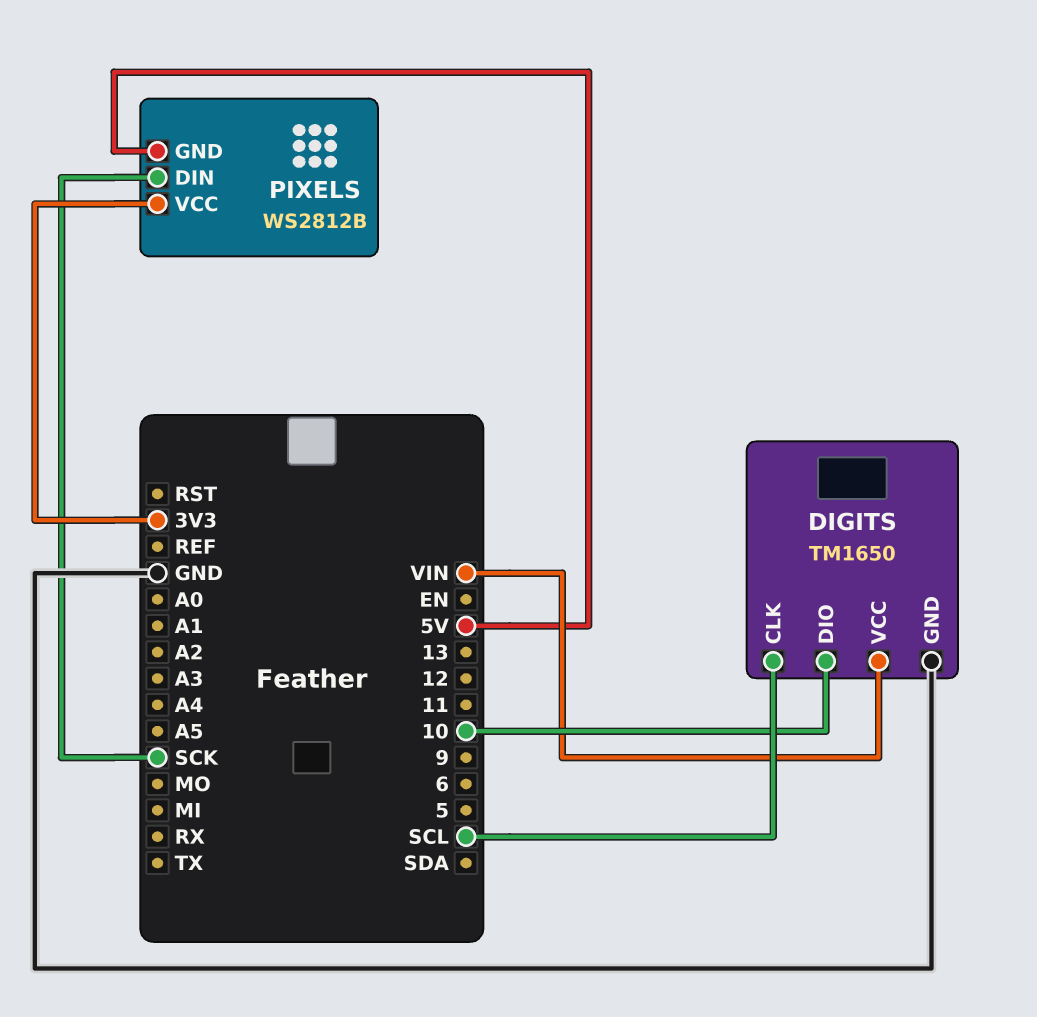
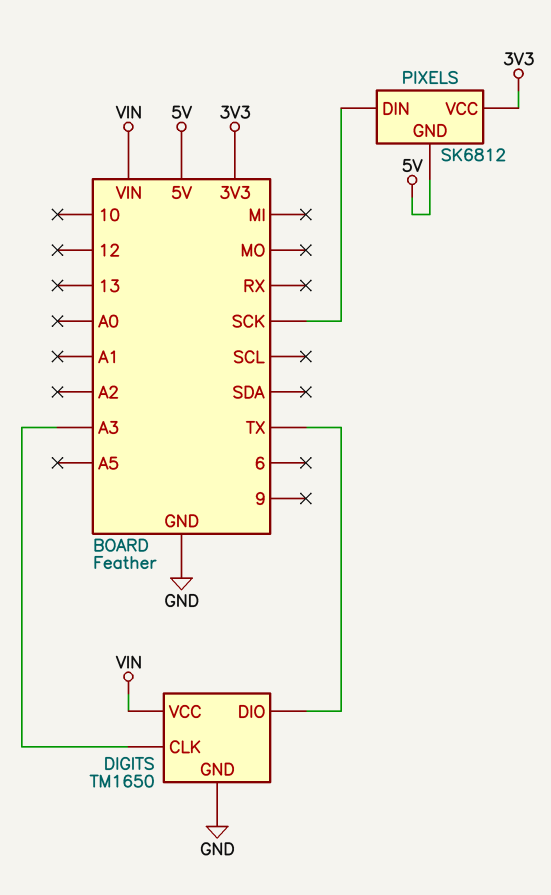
DIGITS pin CLK: SCL -> A3
DIGITS pin DIO: 10 -> TX
PIXELS: WS2812B -> SK6812

